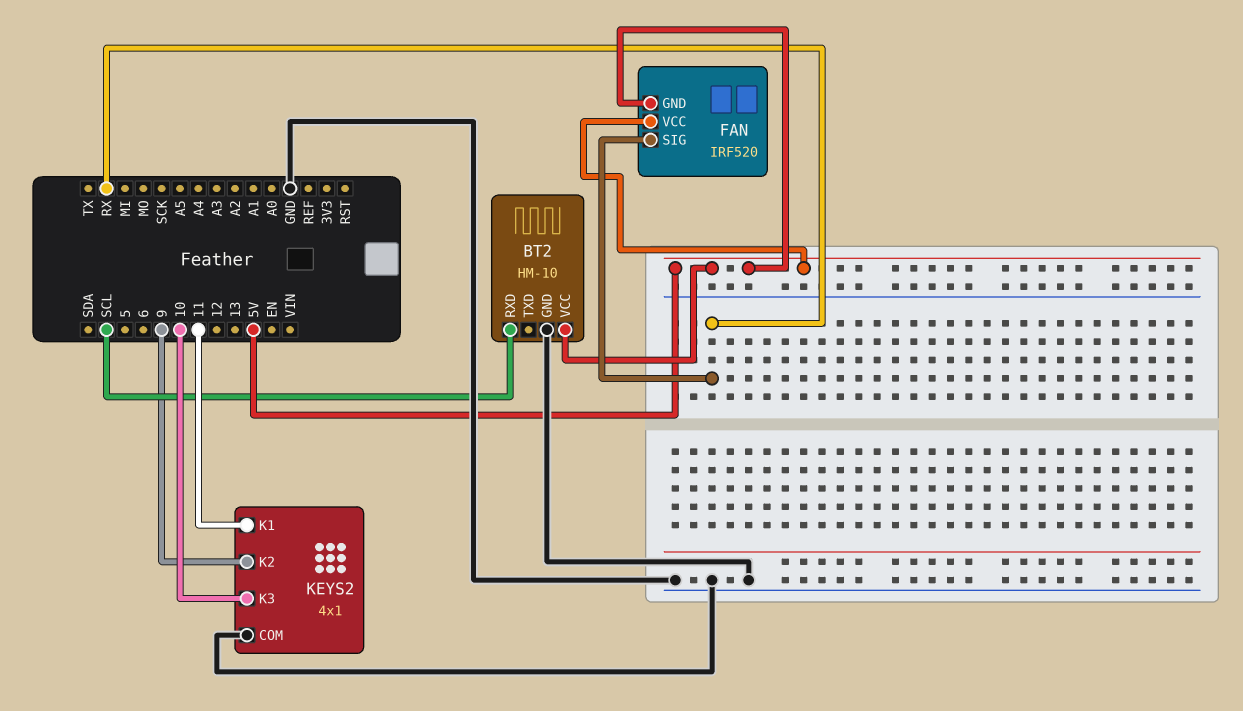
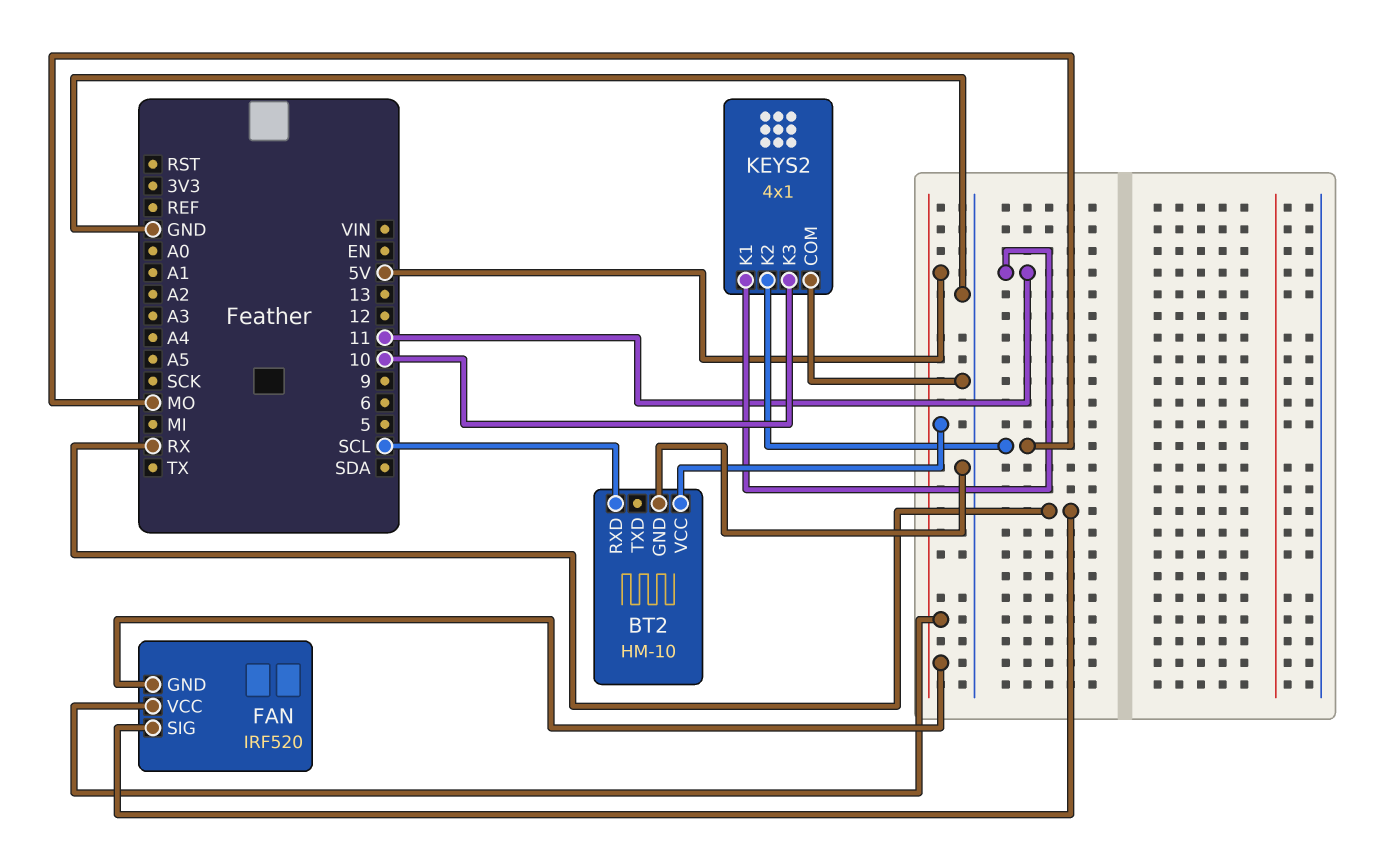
KEYS2 pin K2: 9 -> MO

